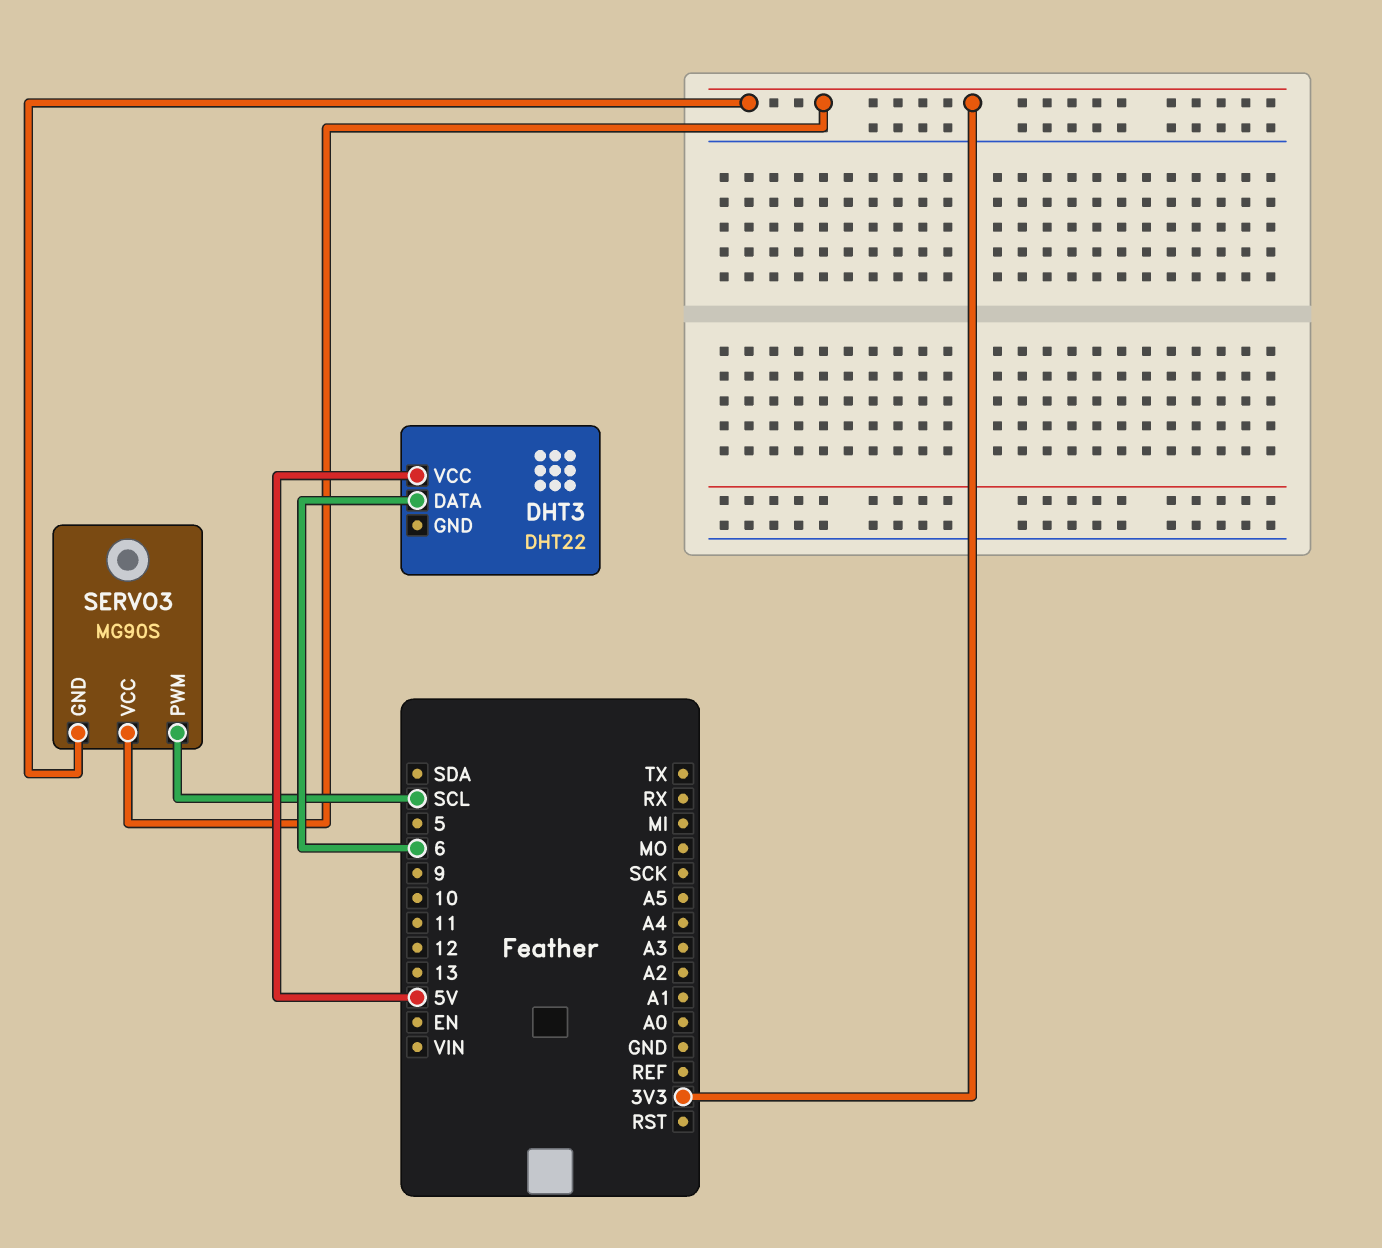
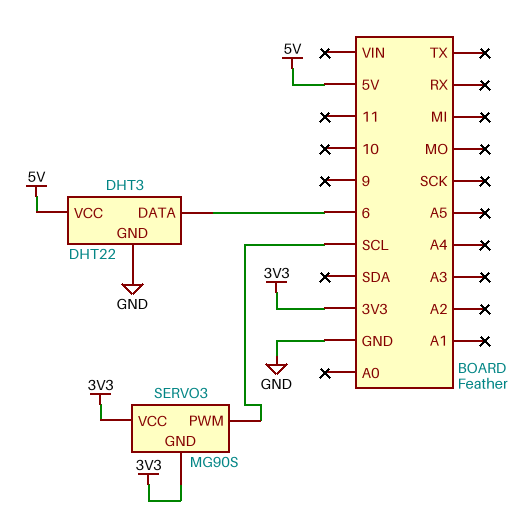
DHT3 pin GND: none -> GND

